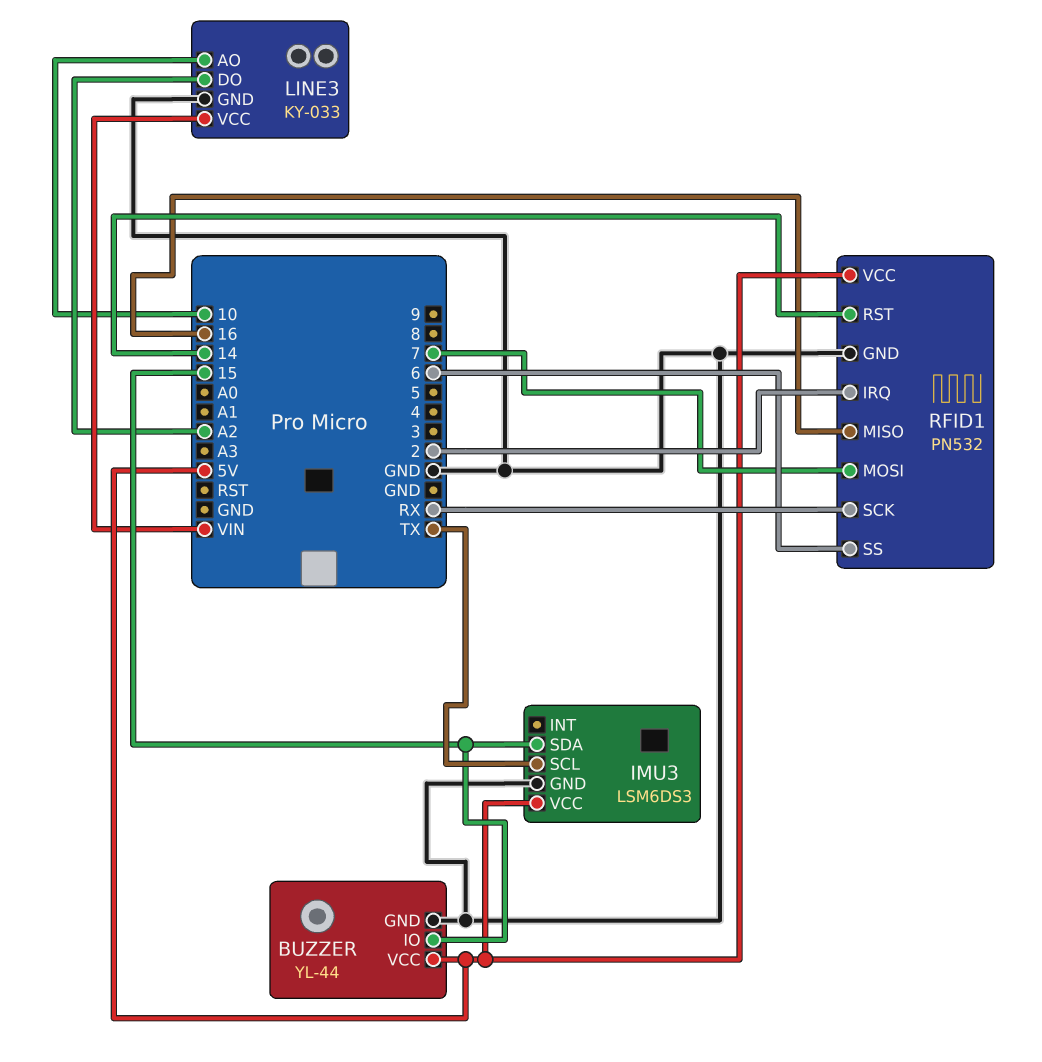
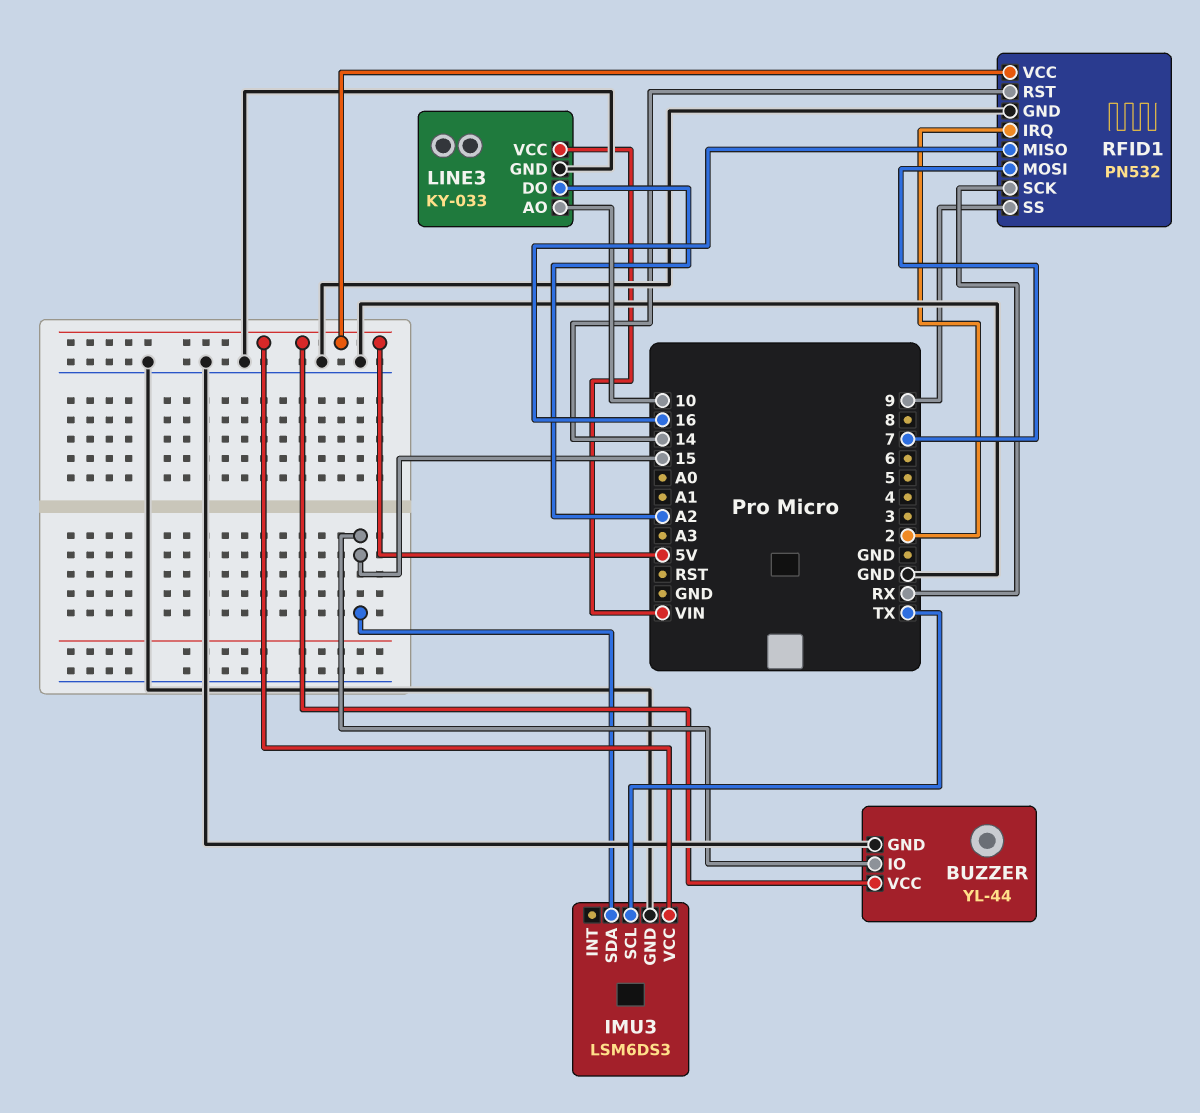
RFID1 pin SS: 6 -> 9

